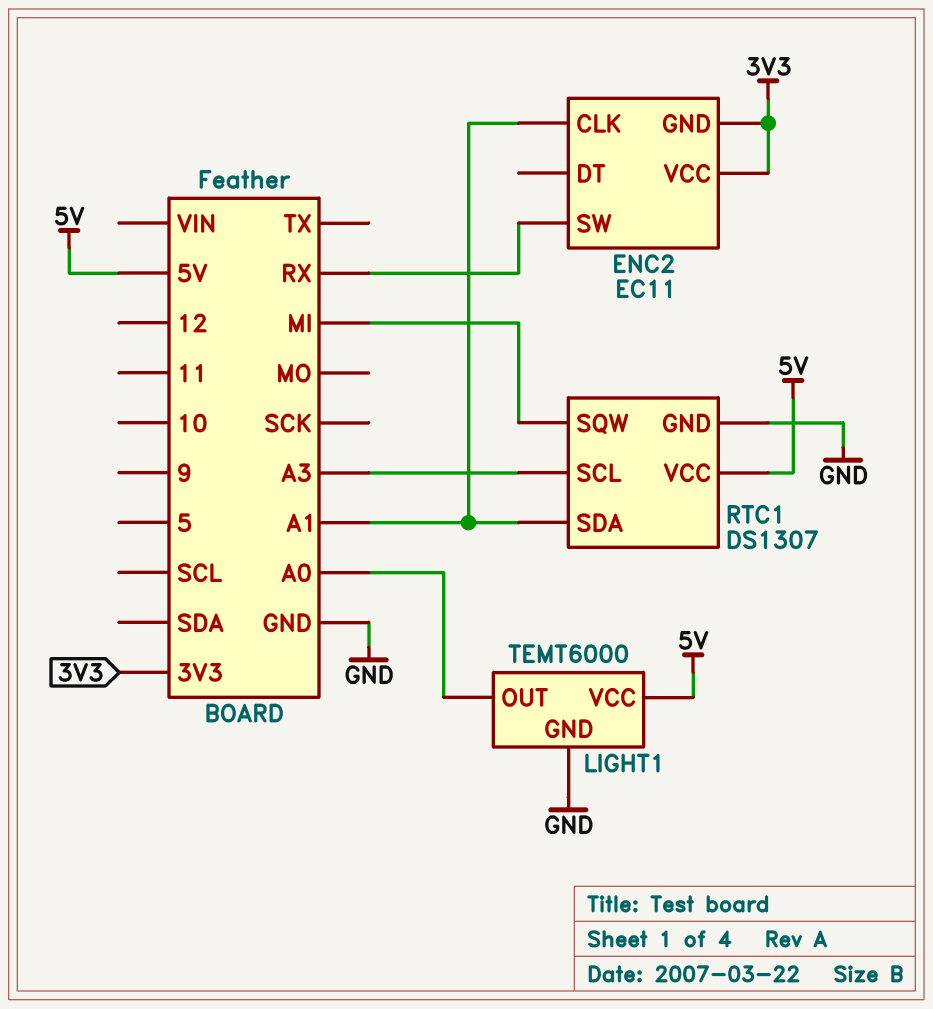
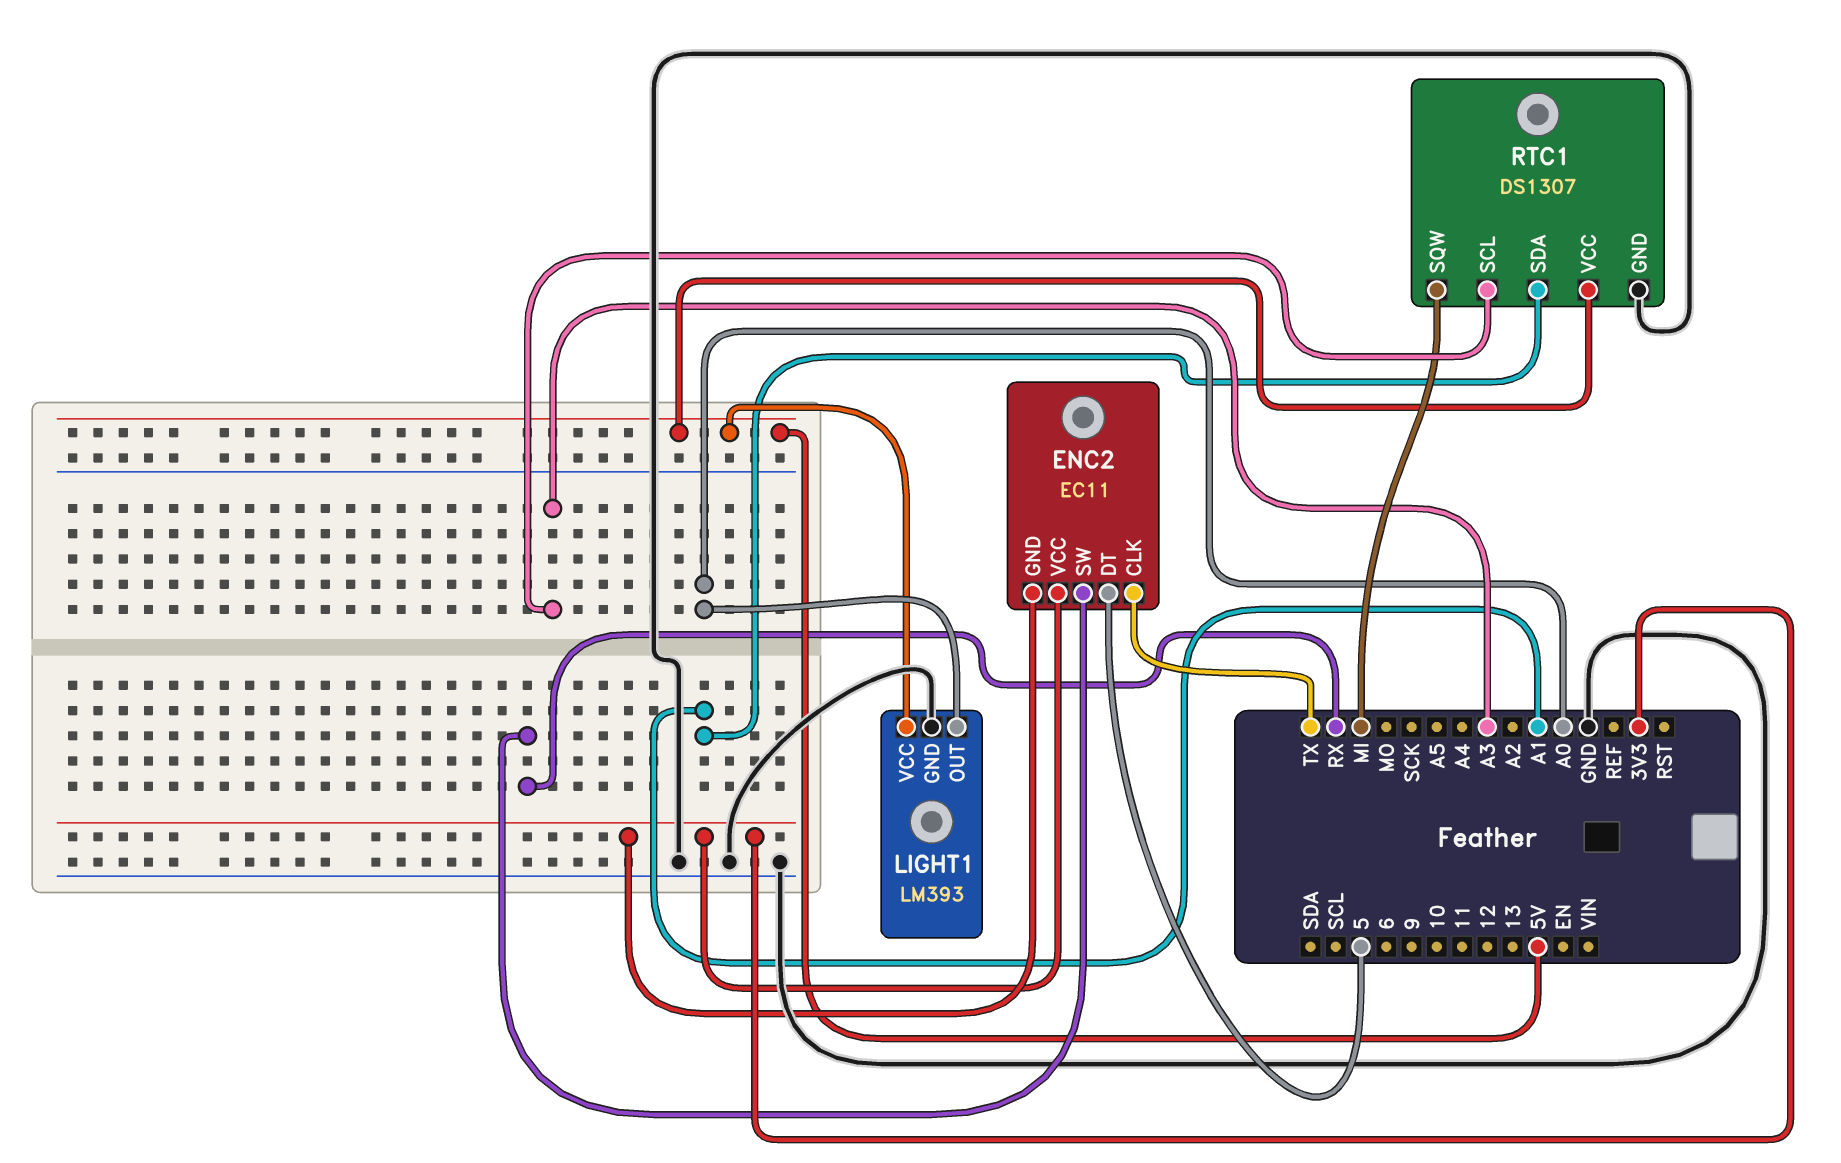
ENC2 pin CLK: A1 -> TX
ENC2 pin DT: none -> 5
LIGHT1: TEMT6000 -> LM393

